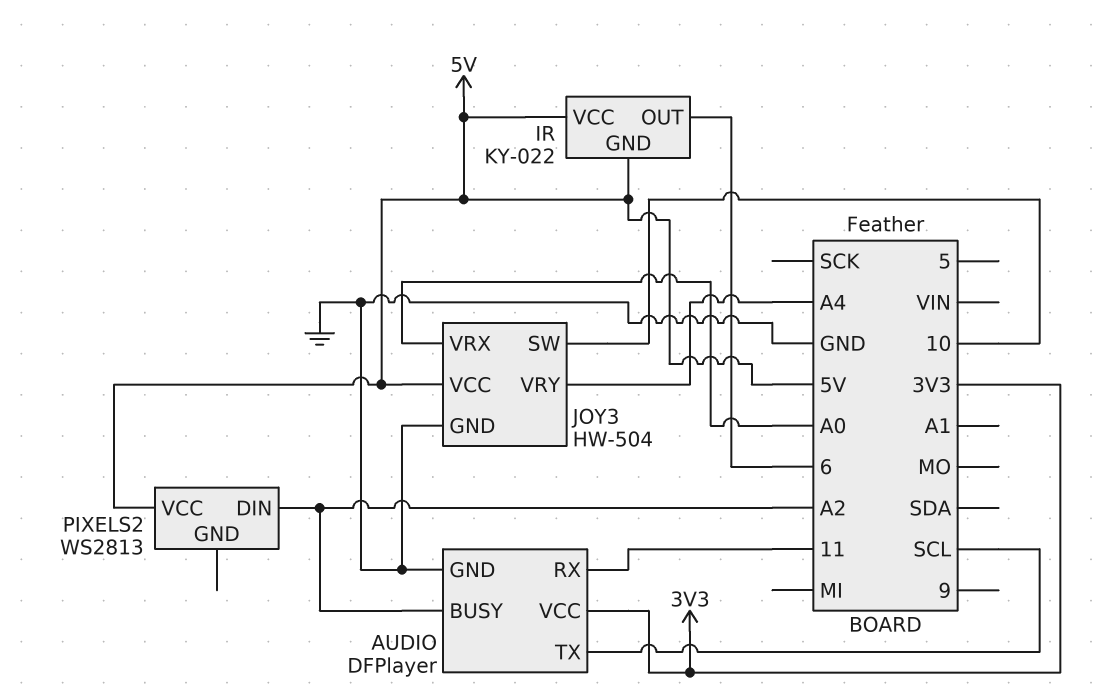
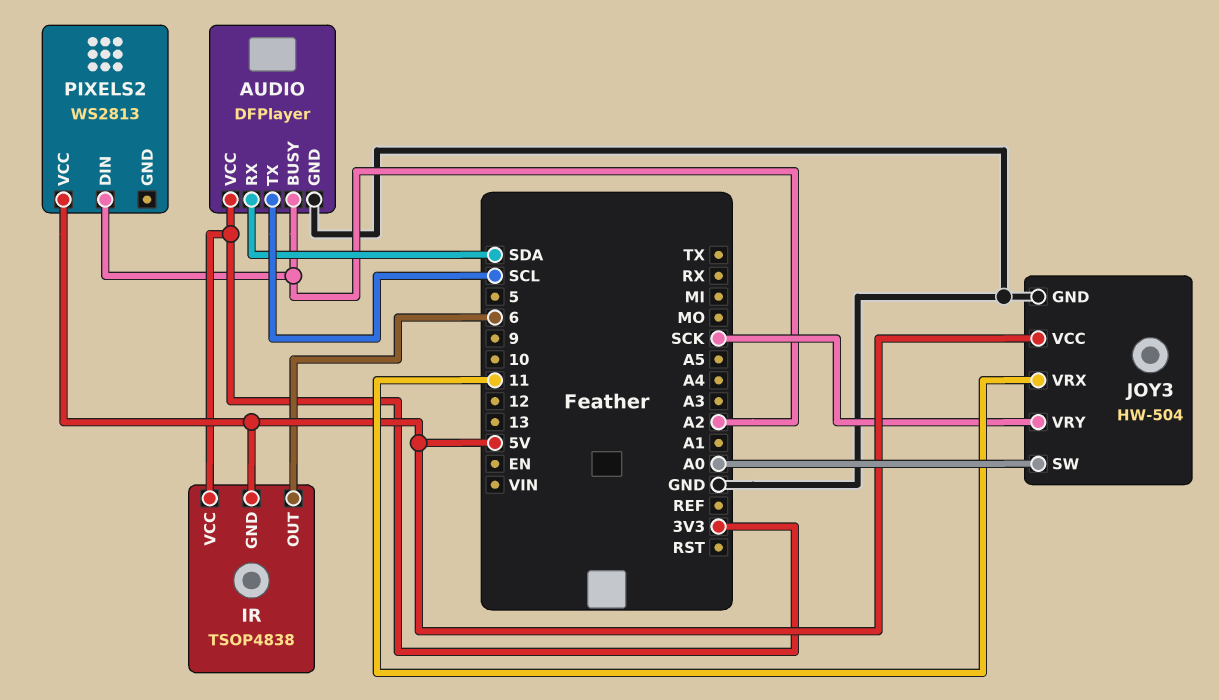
AUDIO pin RX: 11 -> SDA
IR: KY-022 -> TSOP4838
IR pin VCC: 5V -> 3V3
JOY3 pin SW: 10 -> A0
JOY3 pin VRX: A0 -> 11
JOY3 pin VRY: A4 -> SCK

